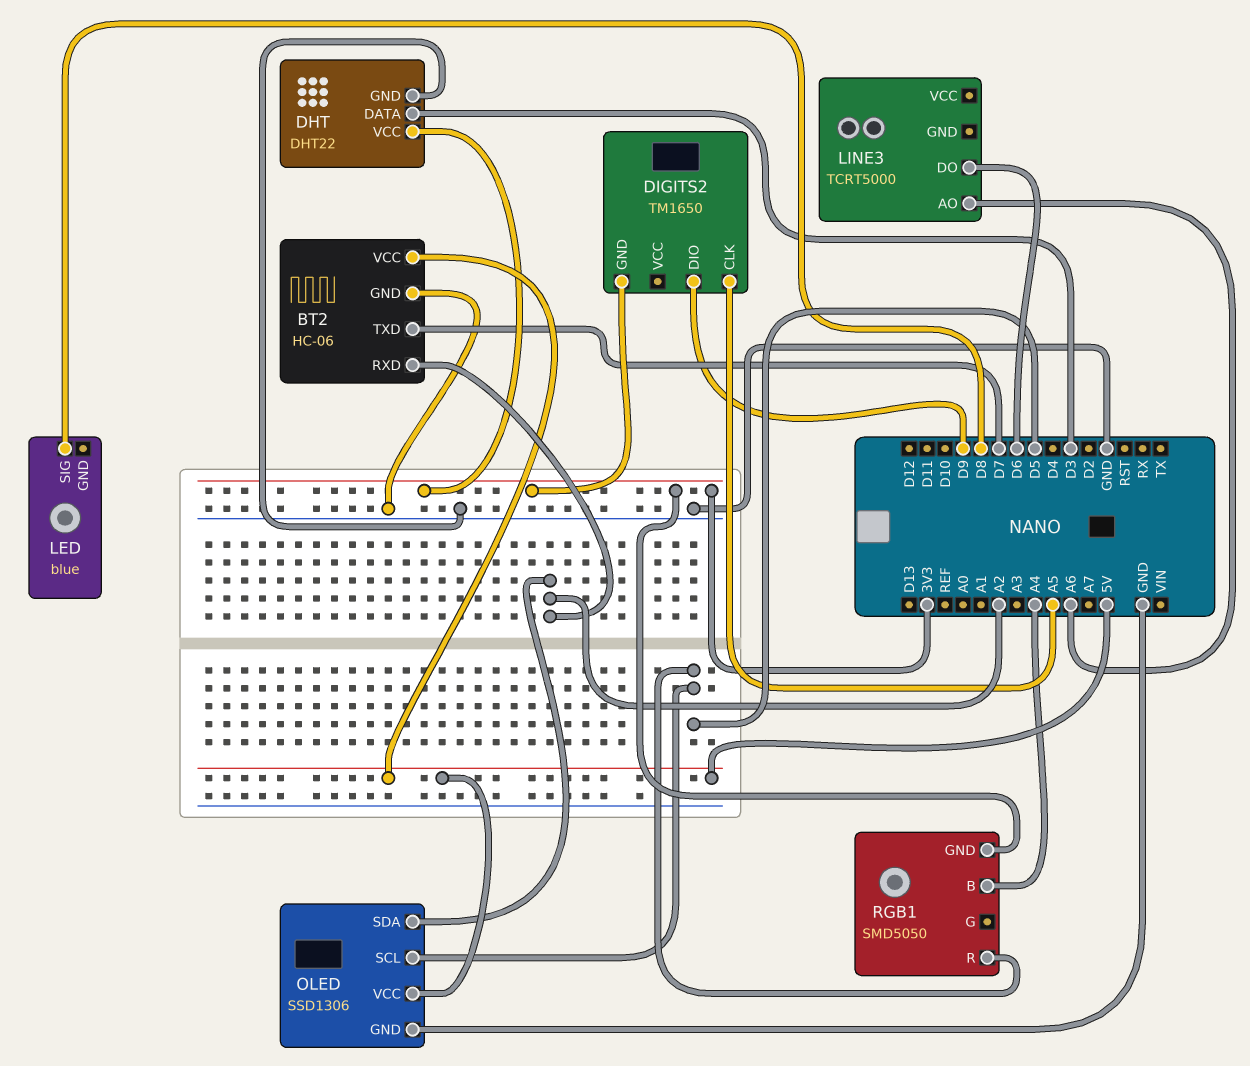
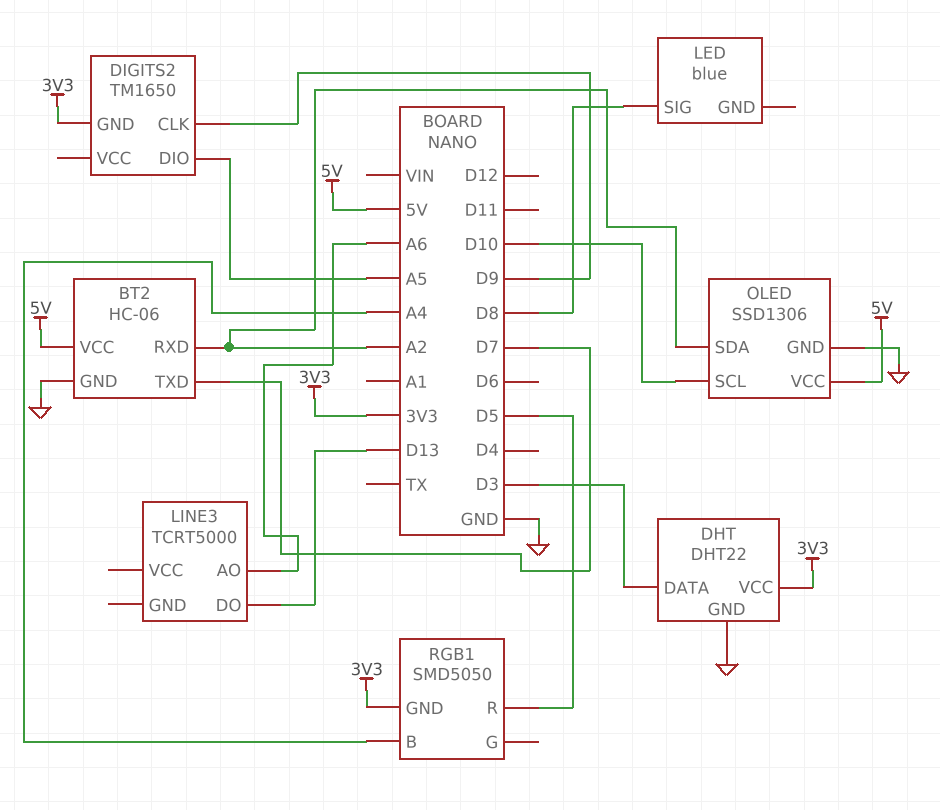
DIGITS2 pin CLK: A5 -> D9
DIGITS2 pin DIO: D9 -> A5
LINE3 pin DO: D6 -> D13
OLED pin SCL: D5 -> D10

